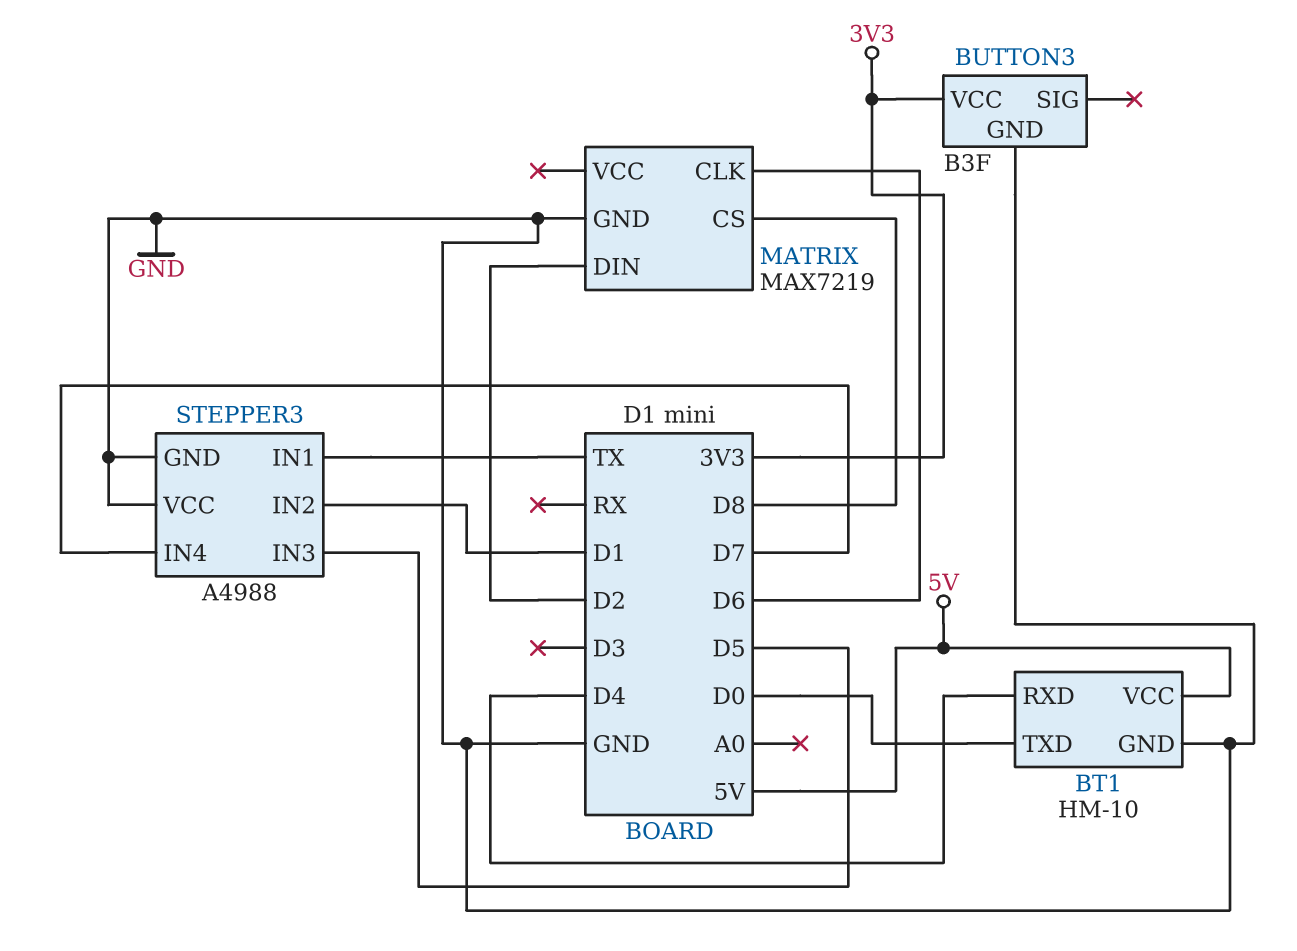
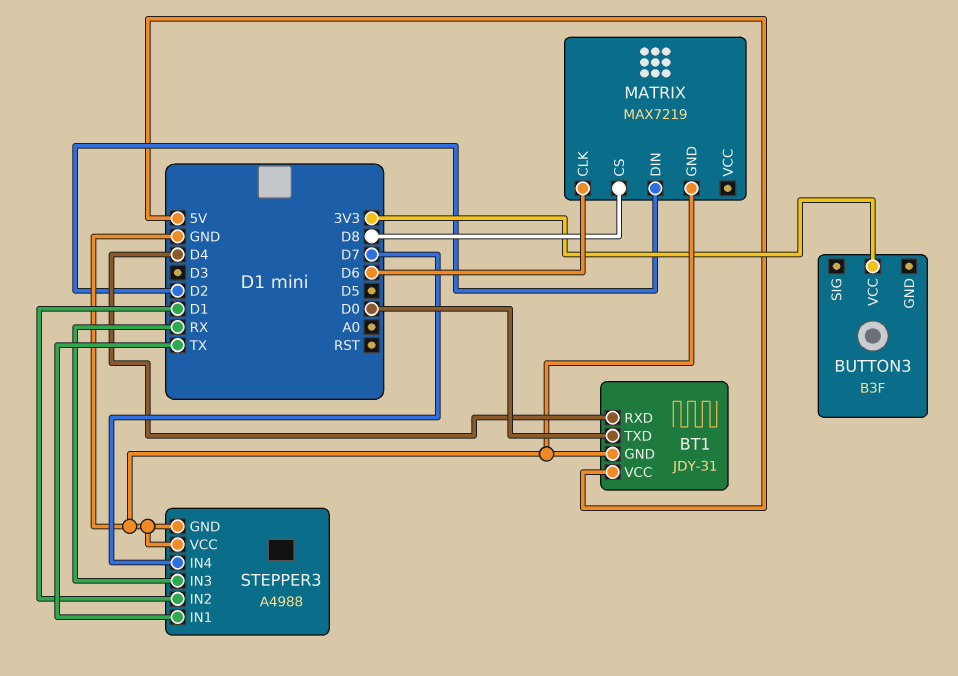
BT1: HM-10 -> JDY-31
BUTTON3 pin GND: GND -> none
STEPPER3 pin IN3: D5 -> RX

